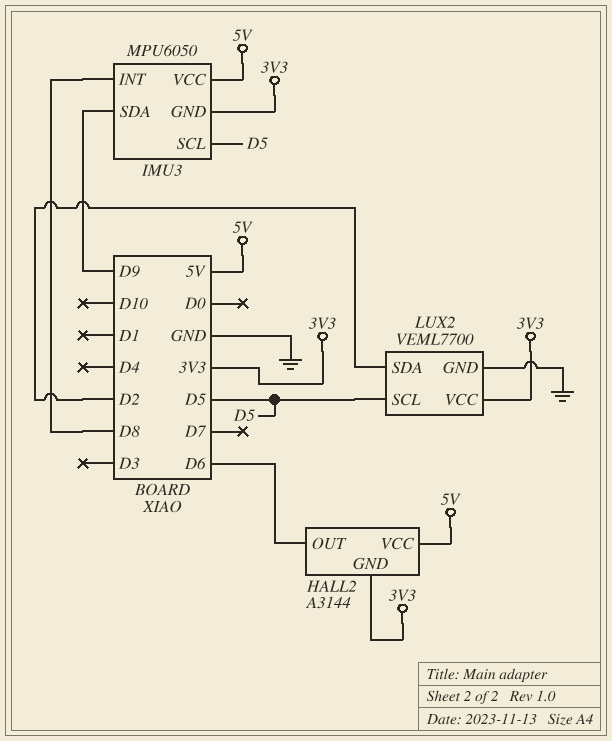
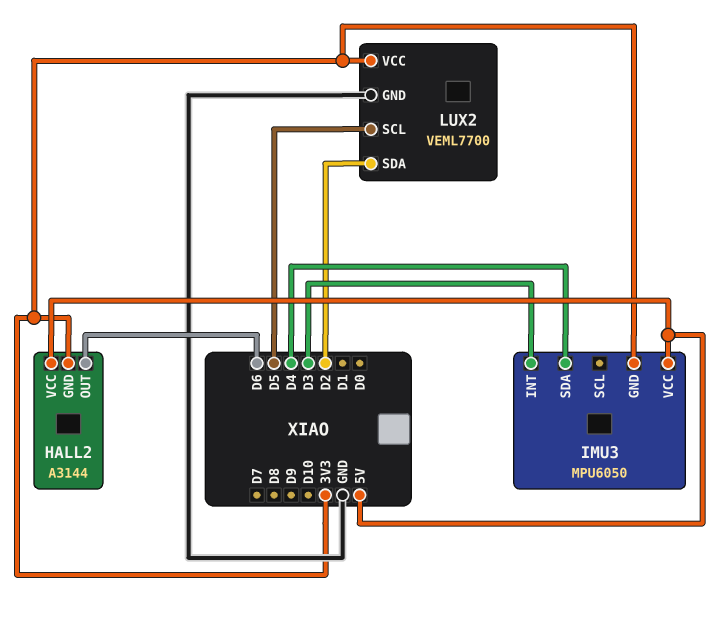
IMU3 pin INT: D8 -> D3
IMU3 pin SCL: D5 -> none
IMU3 pin SDA: D9 -> D4

